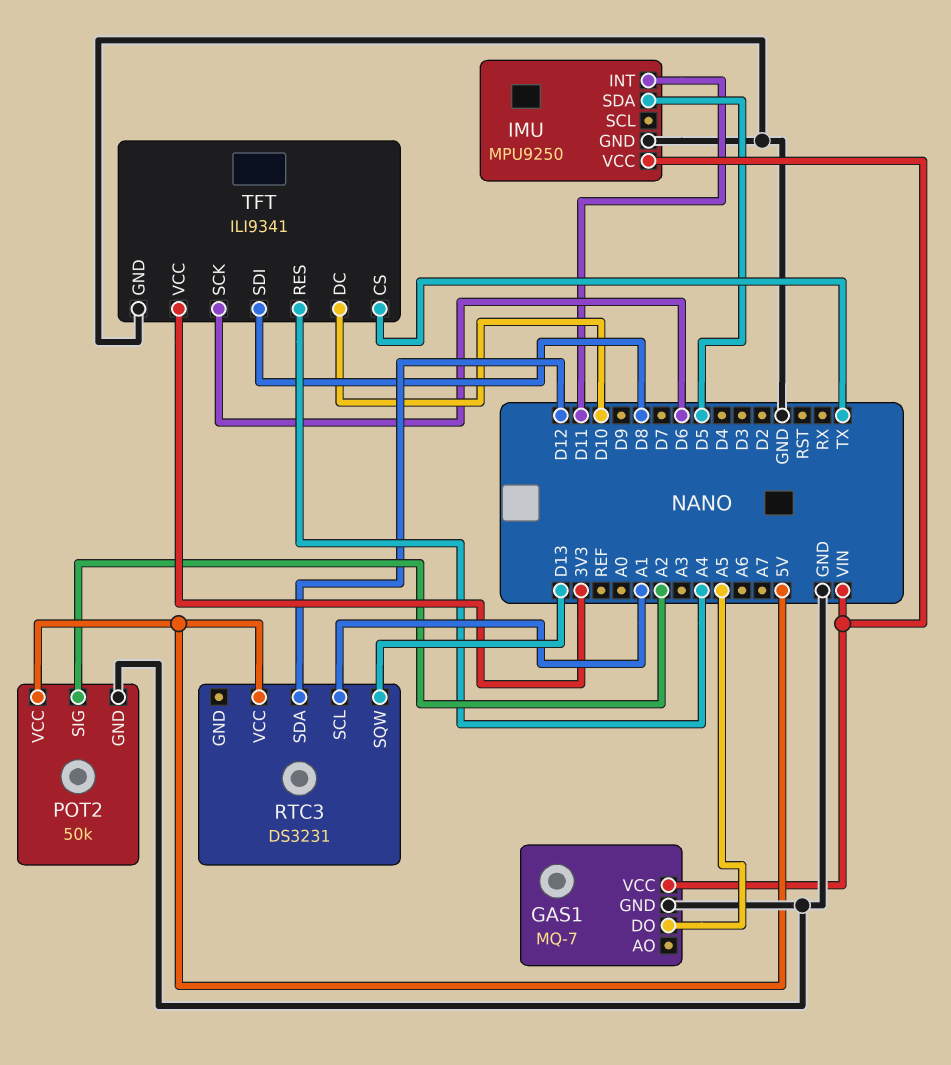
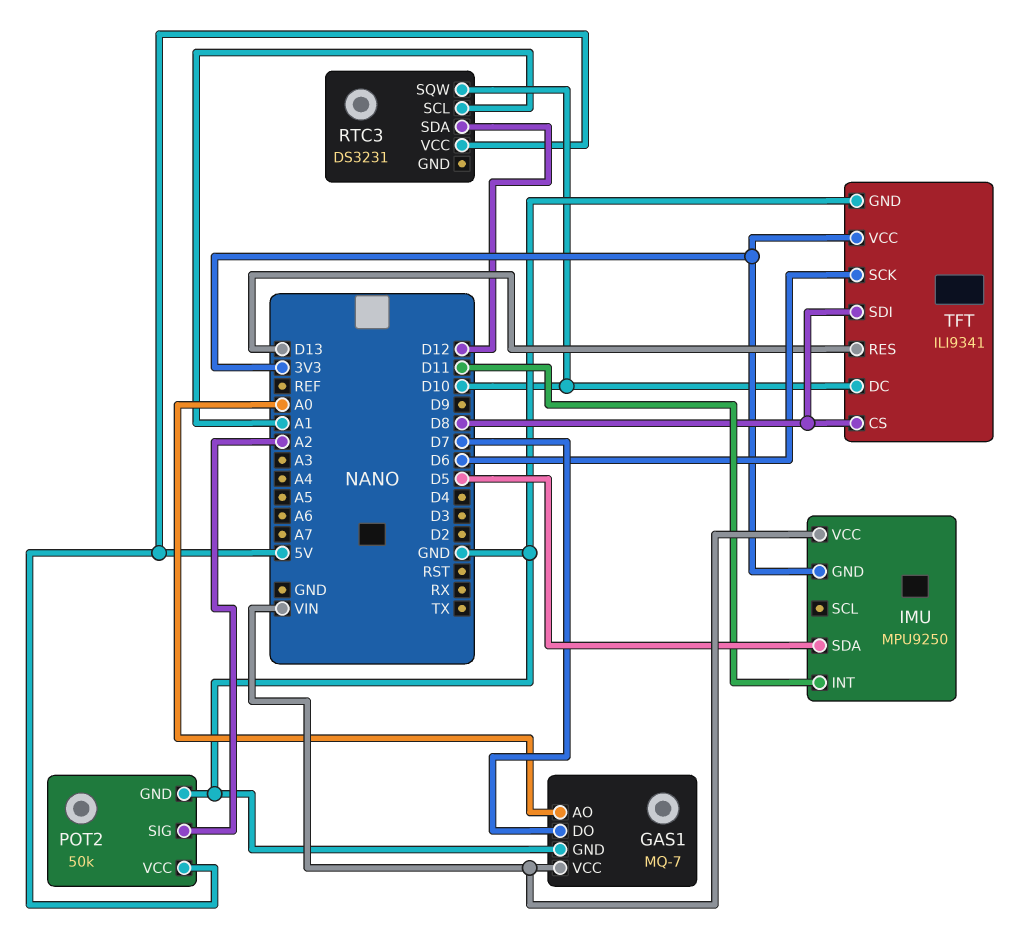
GAS1 pin AO: none -> A0
GAS1 pin DO: A5 -> D7
IMU pin GND: GND -> 3V3
RTC3 pin SQW: D13 -> D10
TFT pin CS: TX -> D8
TFT pin RES: A4 -> D13

